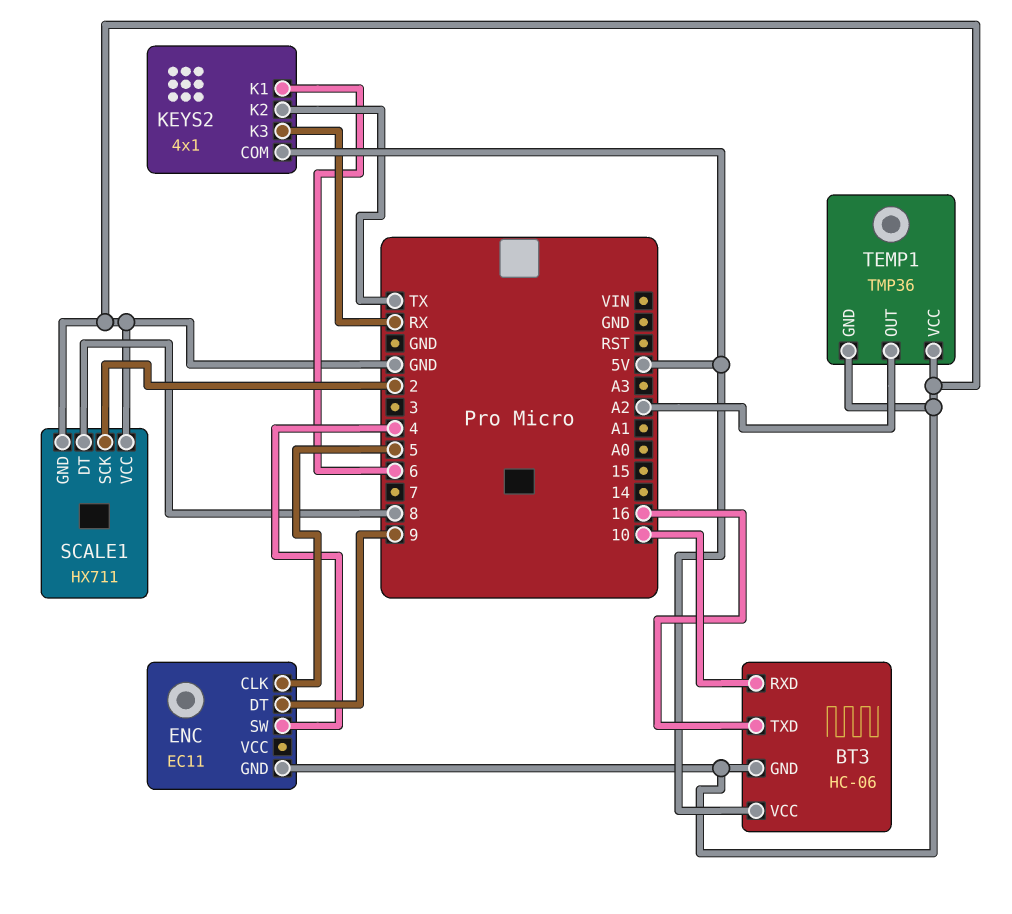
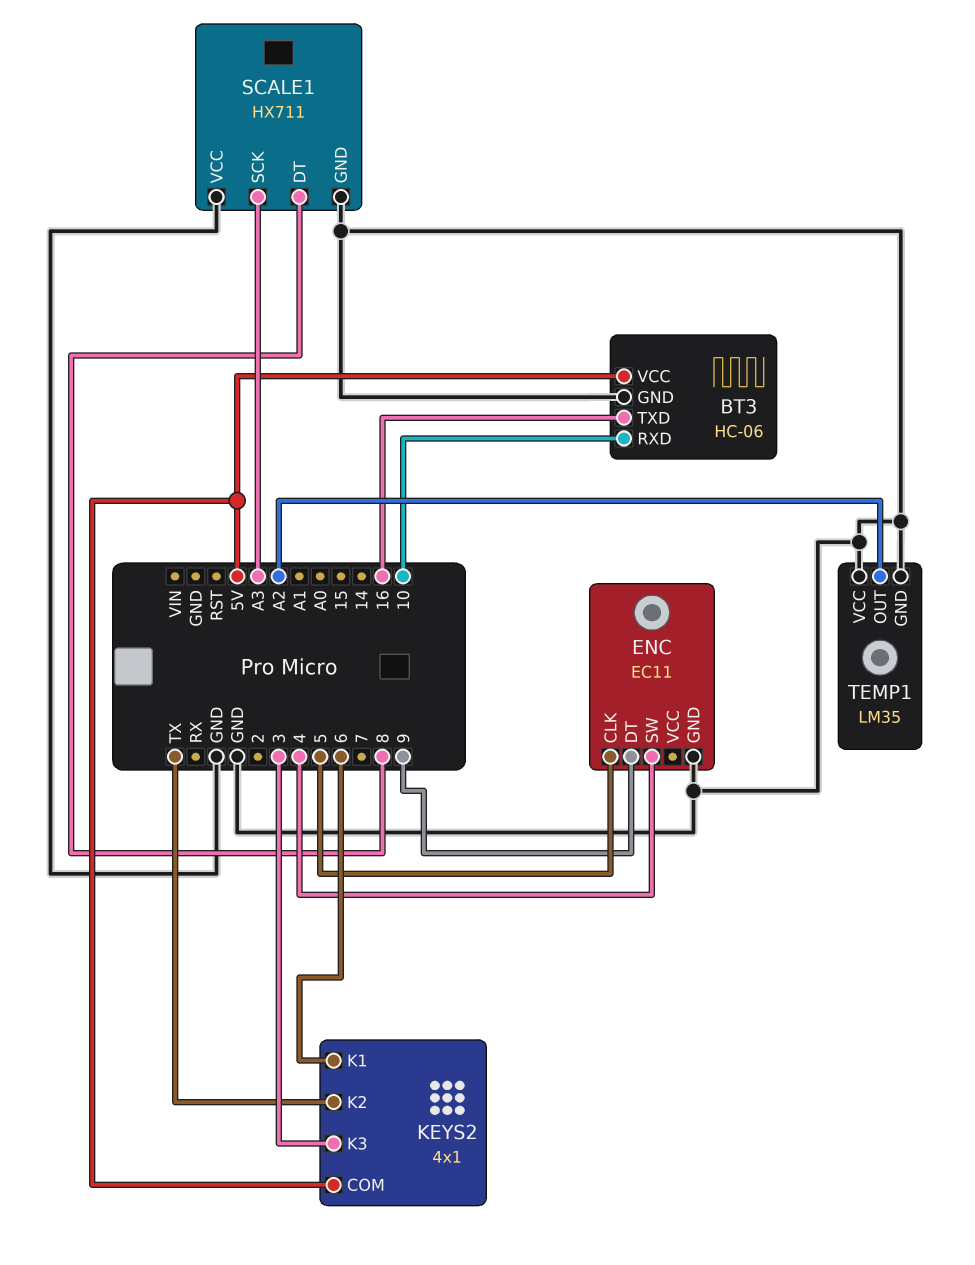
KEYS2 pin K3: RX -> 3
SCALE1 pin SCK: 2 -> A3
TEMP1: TMP36 -> LM35

